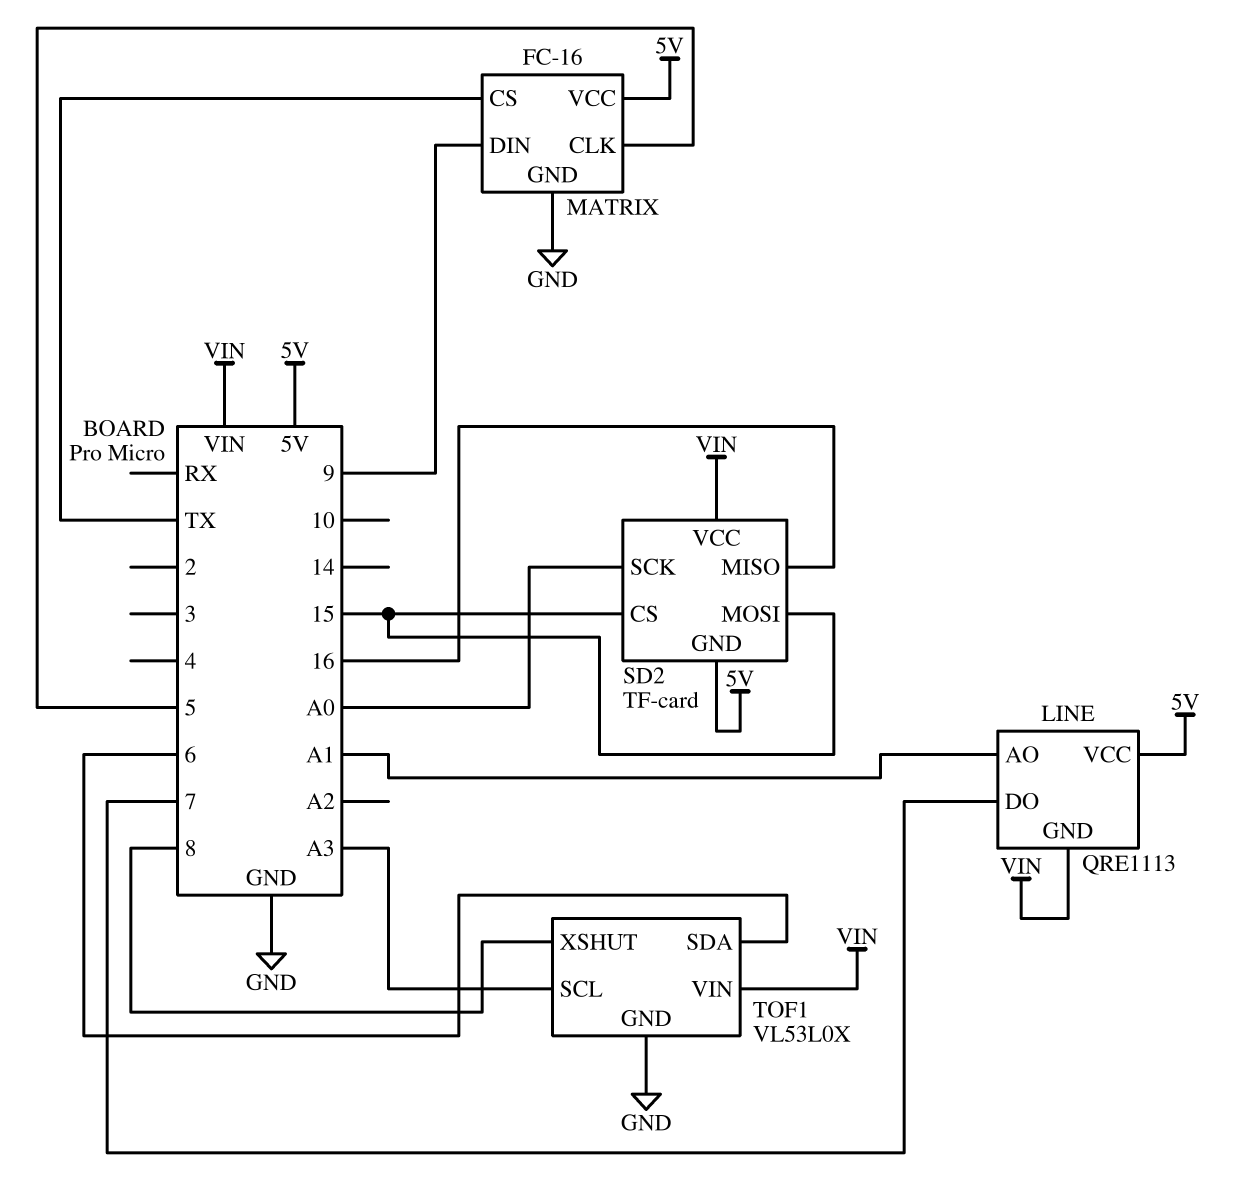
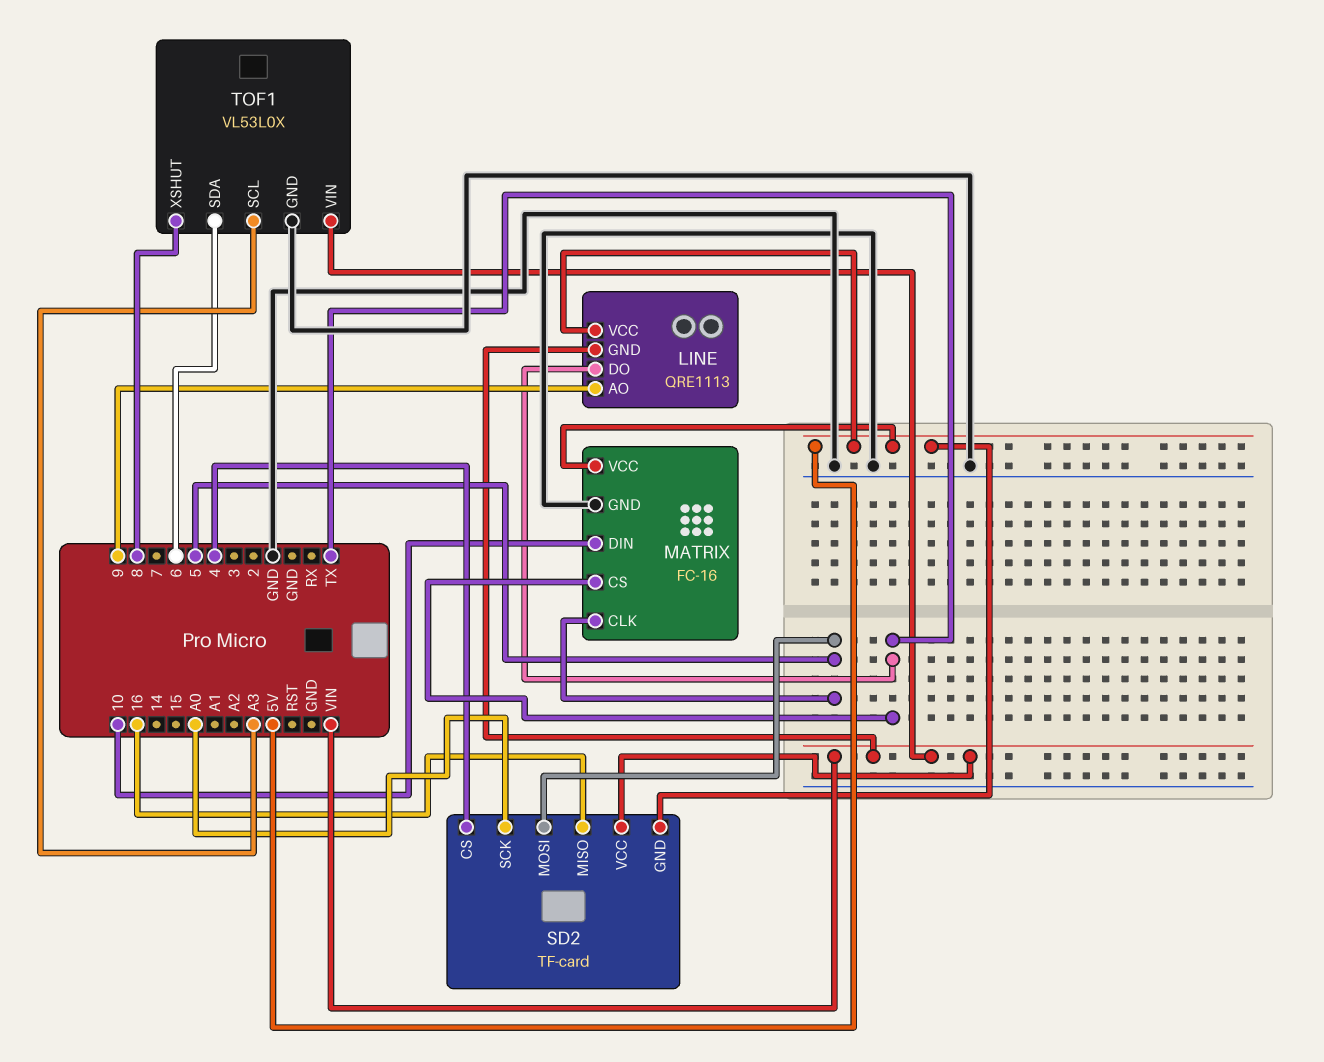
LINE pin AO: A1 -> 9
LINE pin DO: 7 -> TX
MATRIX pin DIN: 9 -> 10
SD2 pin CS: 15 -> 4
SD2 pin MOSI: 15 -> 5

